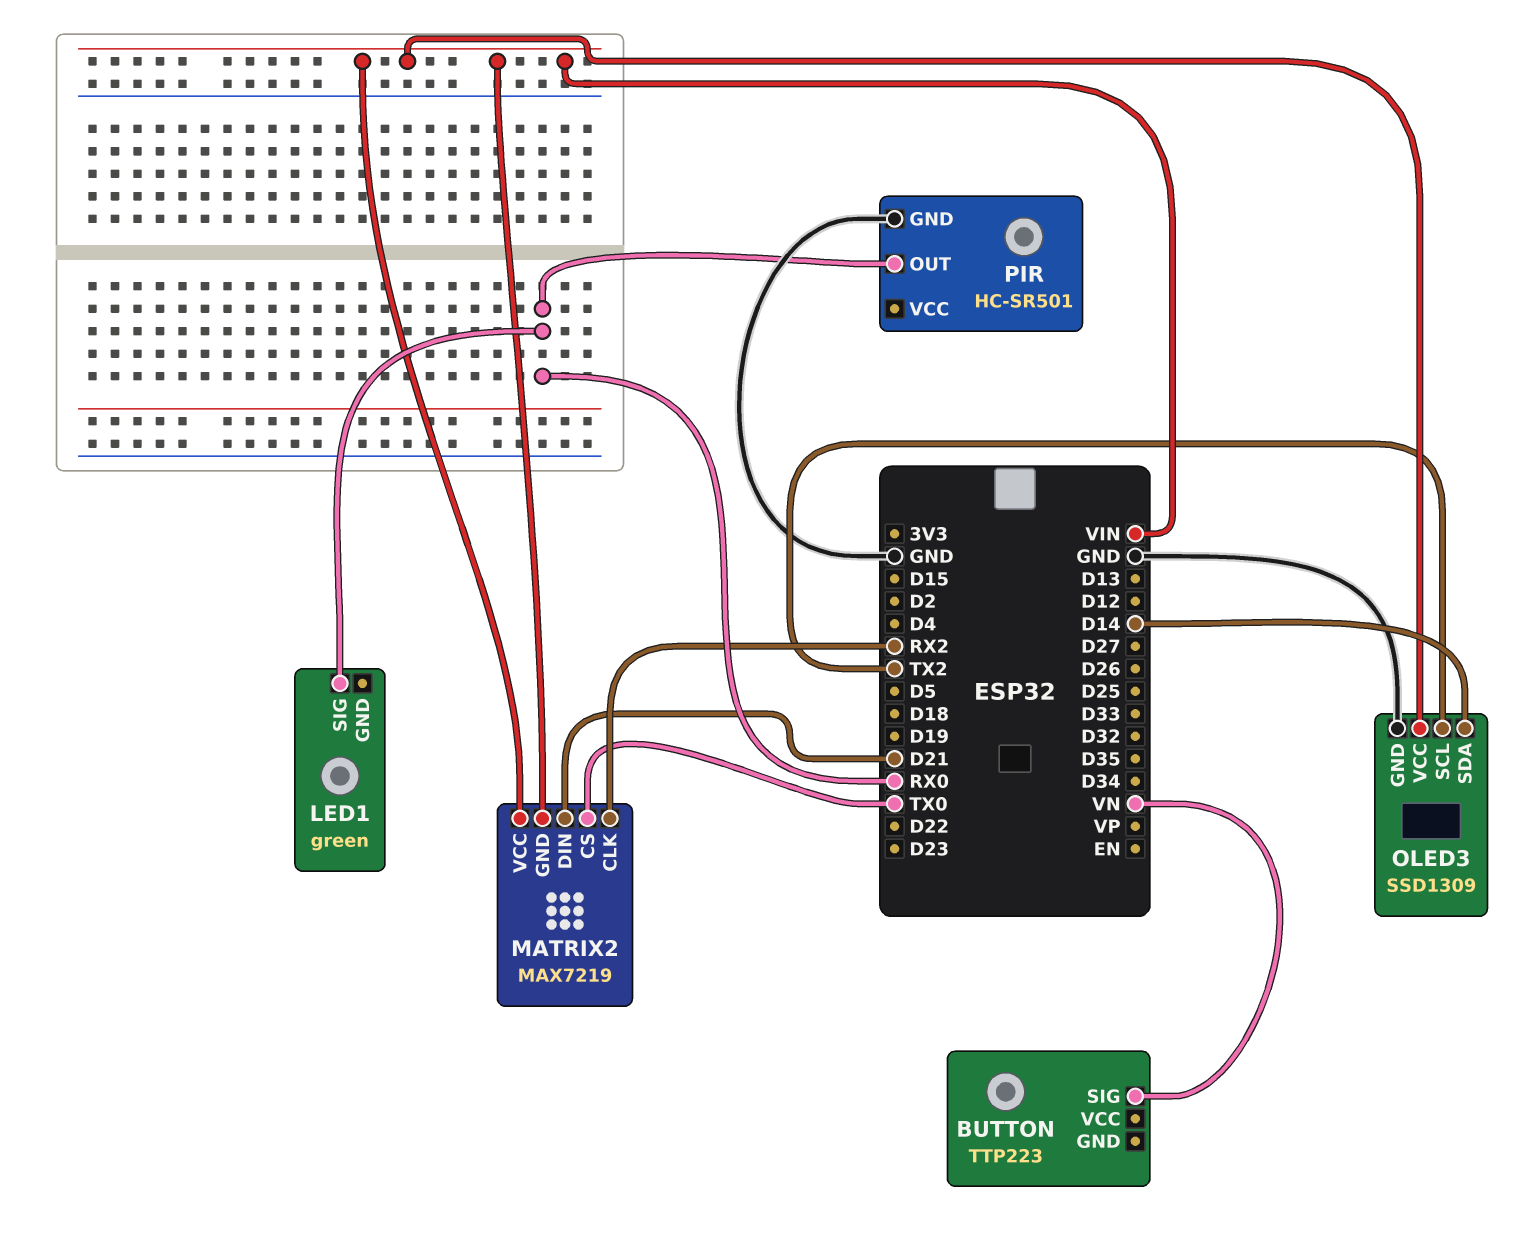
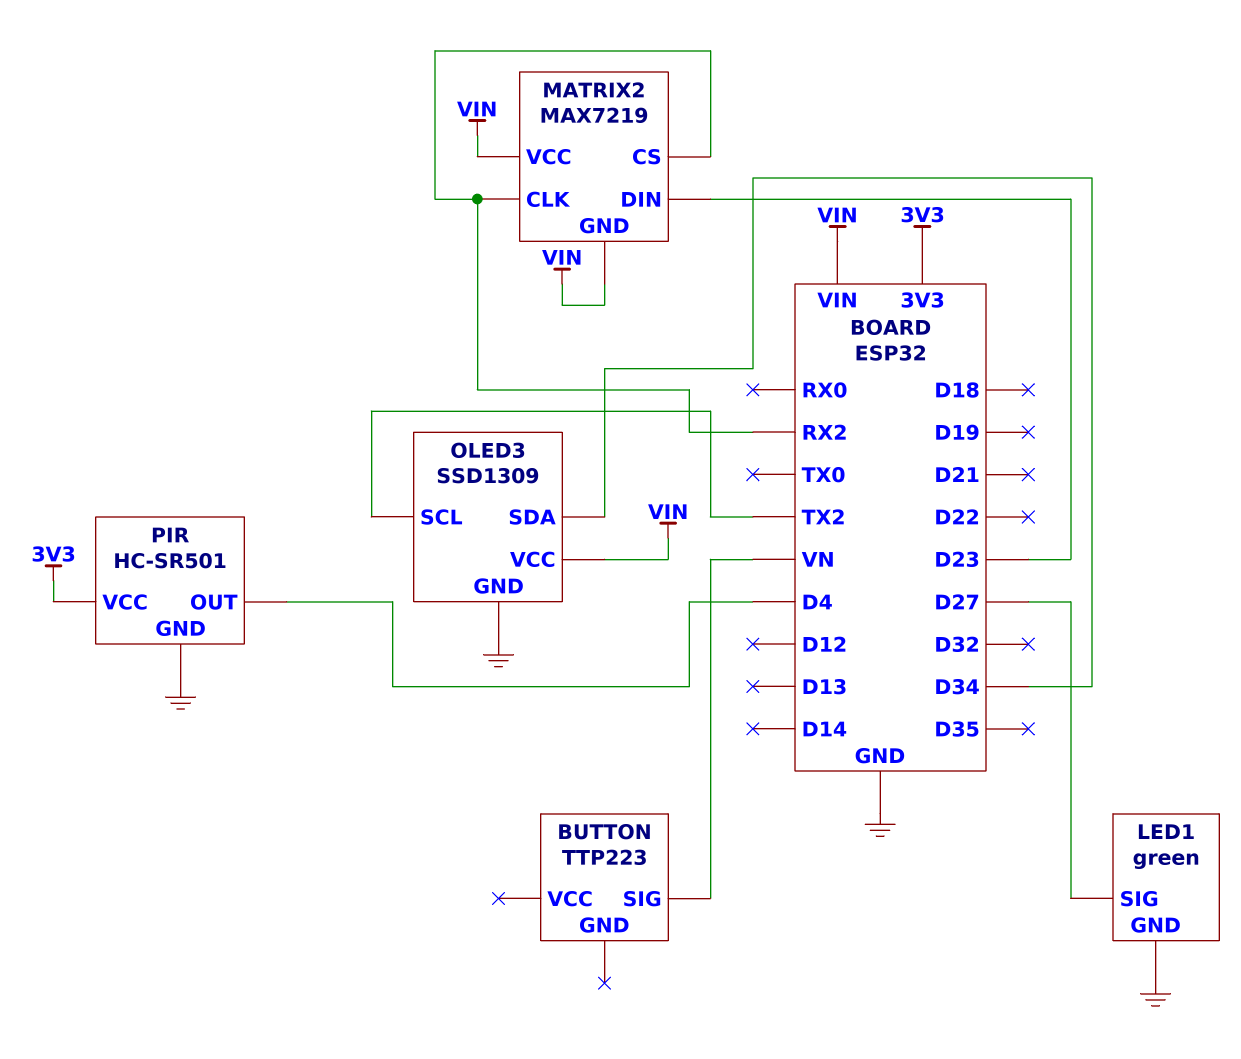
LED1 pin GND: none -> GND
LED1 pin SIG: RX0 -> D27
MATRIX2 pin CS: TX0 -> RX2
MATRIX2 pin DIN: D21 -> D23
OLED3 pin SDA: D14 -> D34
PIR pin OUT: RX0 -> D4
PIR pin VCC: none -> 3V3

